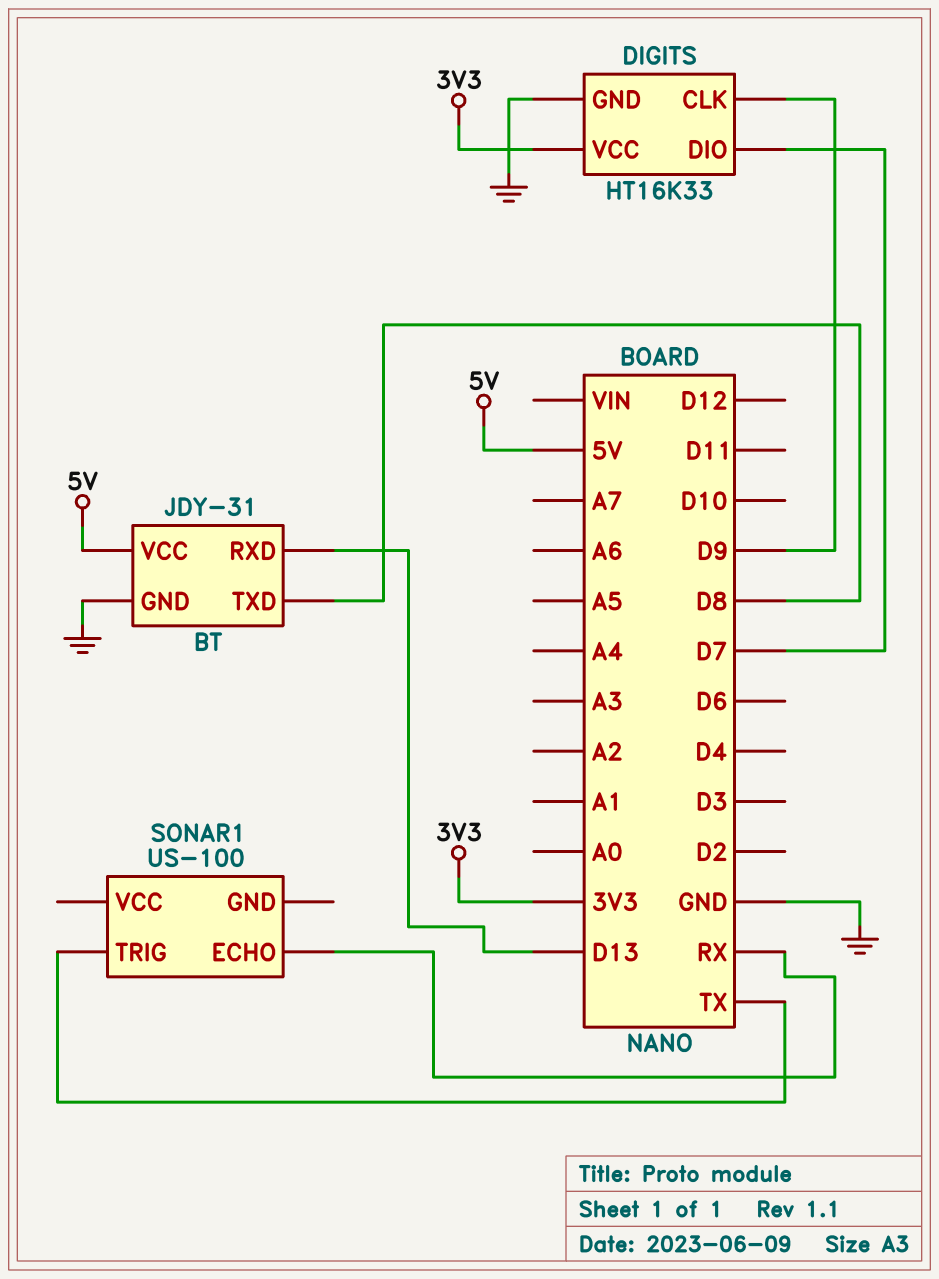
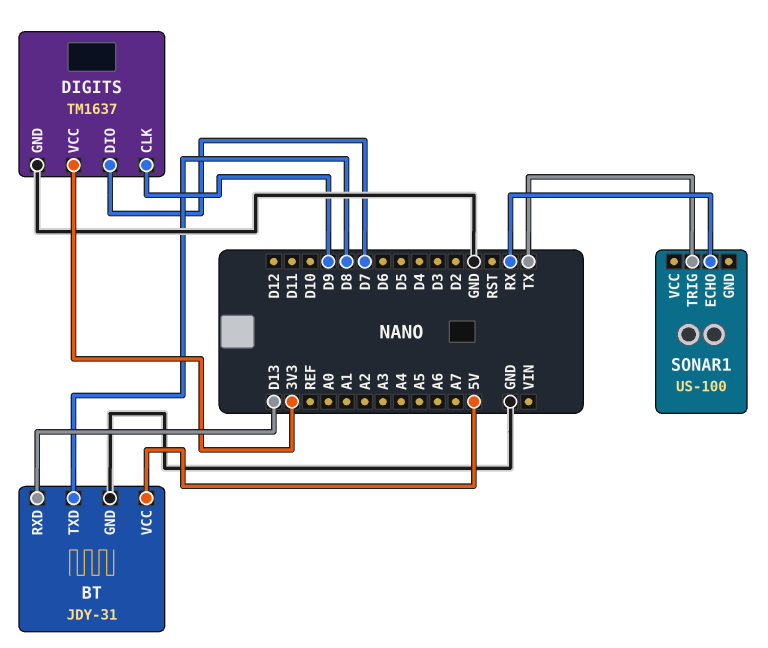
DIGITS: HT16K33 -> TM1637

